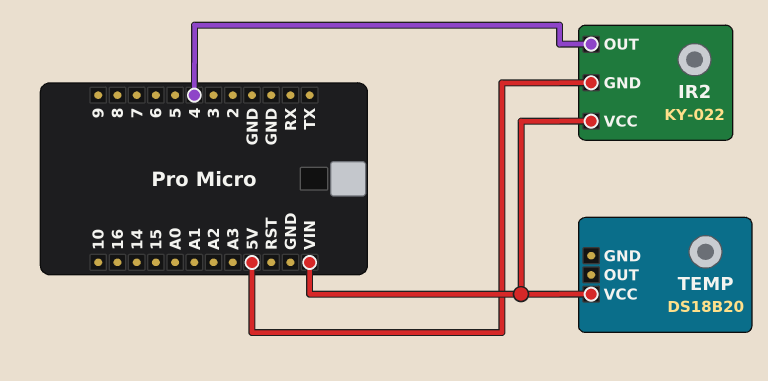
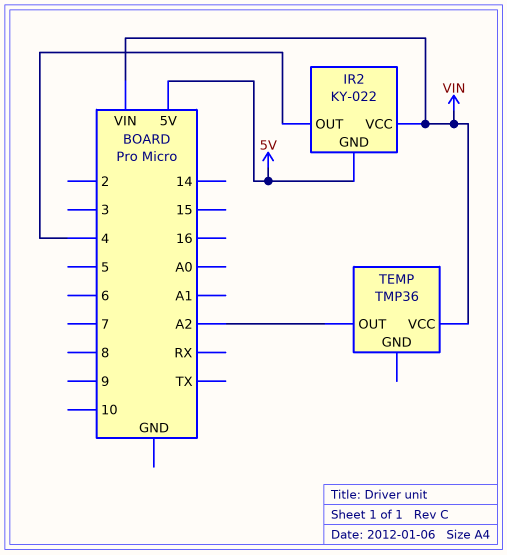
TEMP: DS18B20 -> TMP36
TEMP pin OUT: none -> A2

